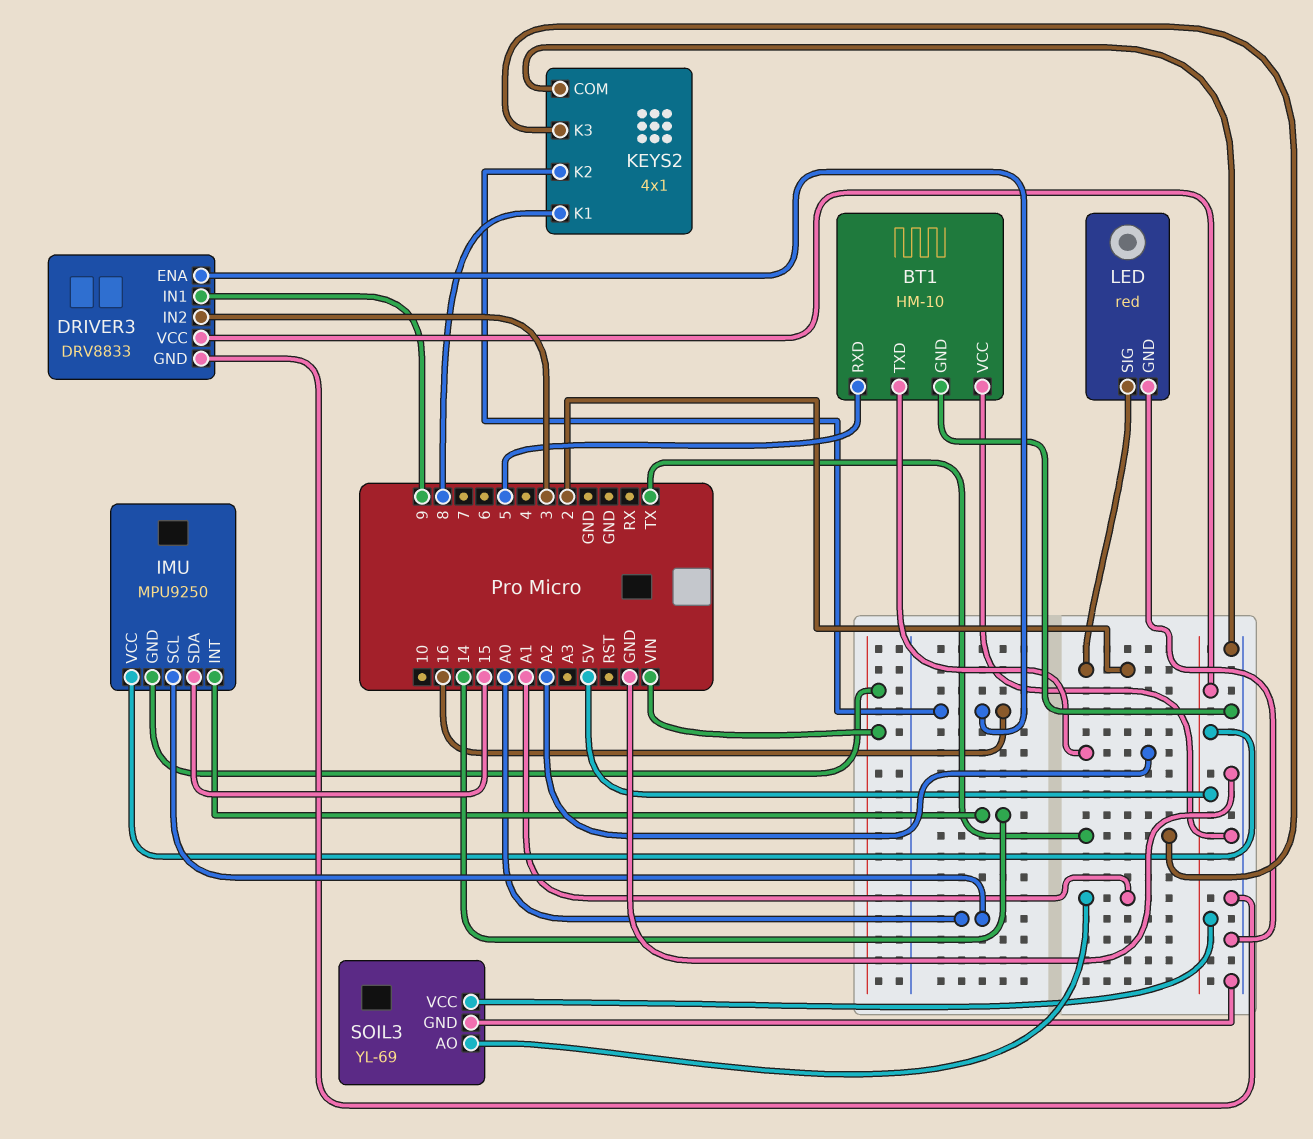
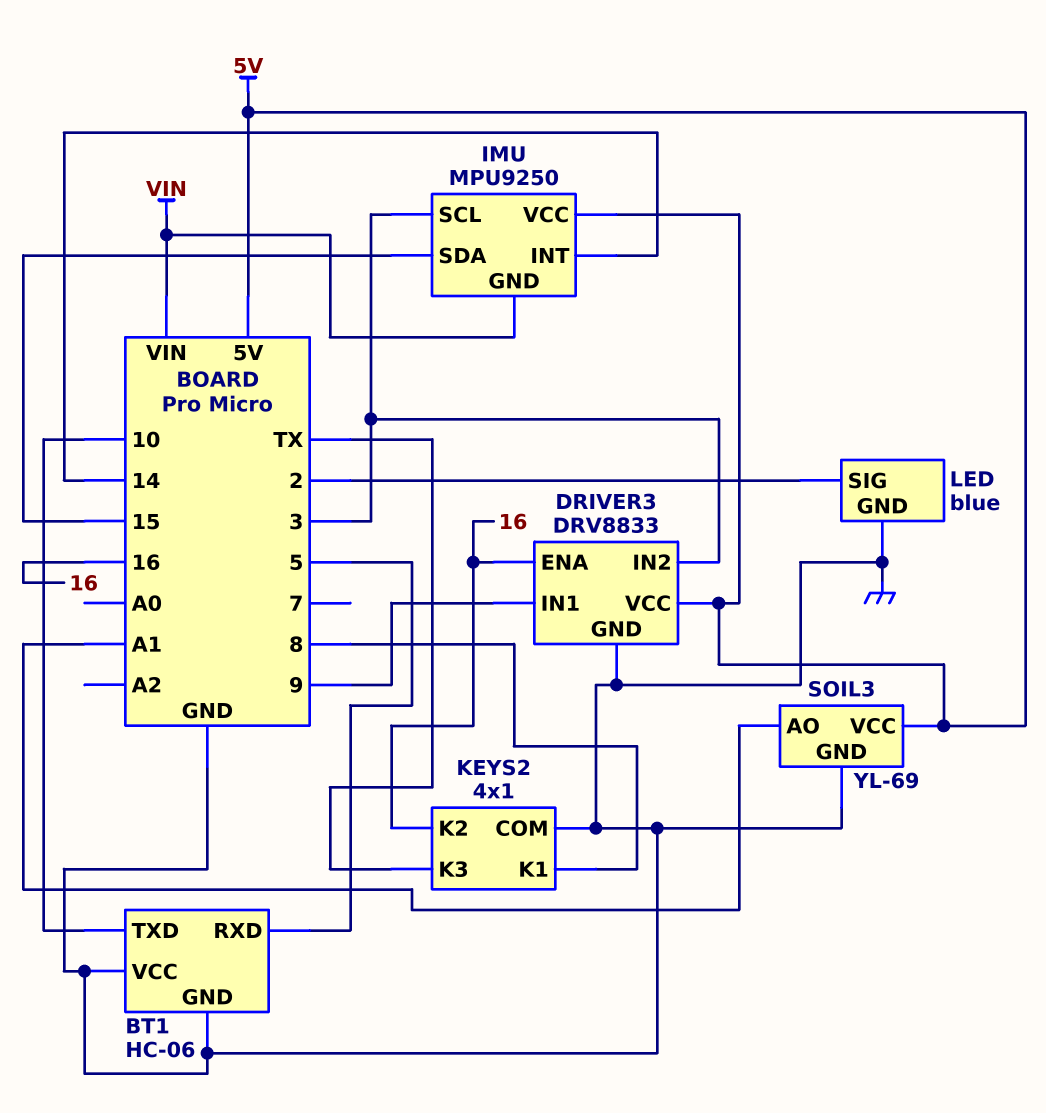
BT1: HM-10 -> HC-06
BT1 pin TXD: A2 -> 10
IMU pin SCL: A0 -> 3
LED: red -> blue

